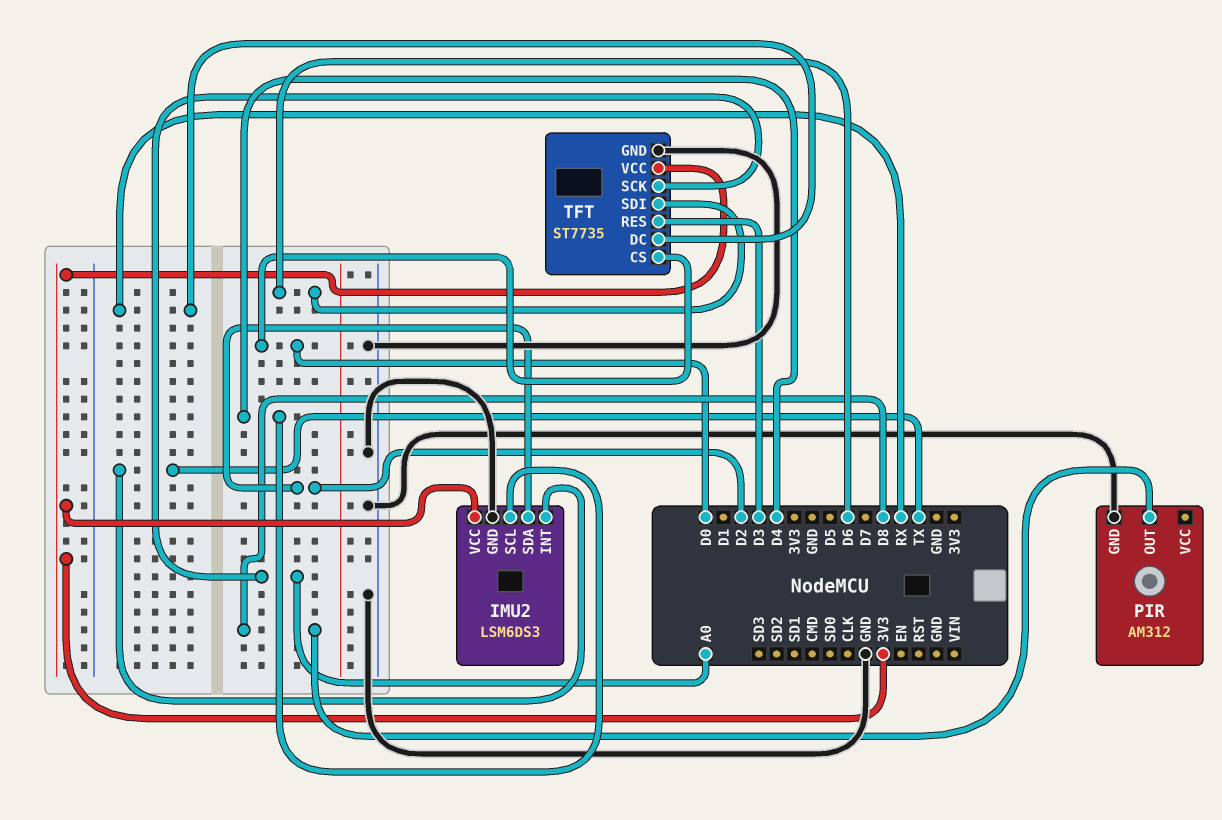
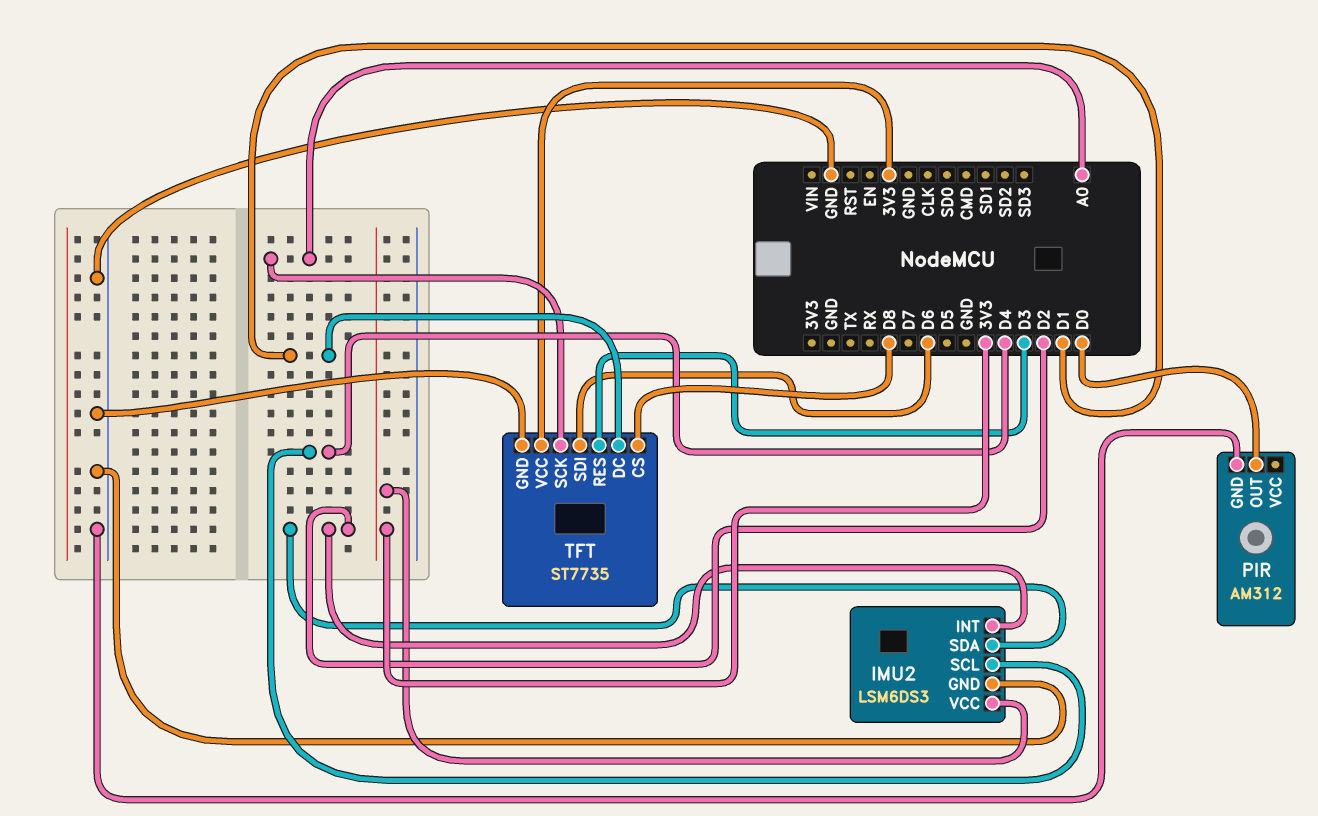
IMU2 pin INT: TX -> D2
PIR pin OUT: D8 -> D0
TFT pin CS: D0 -> D8
TFT pin DC: RX -> D1

